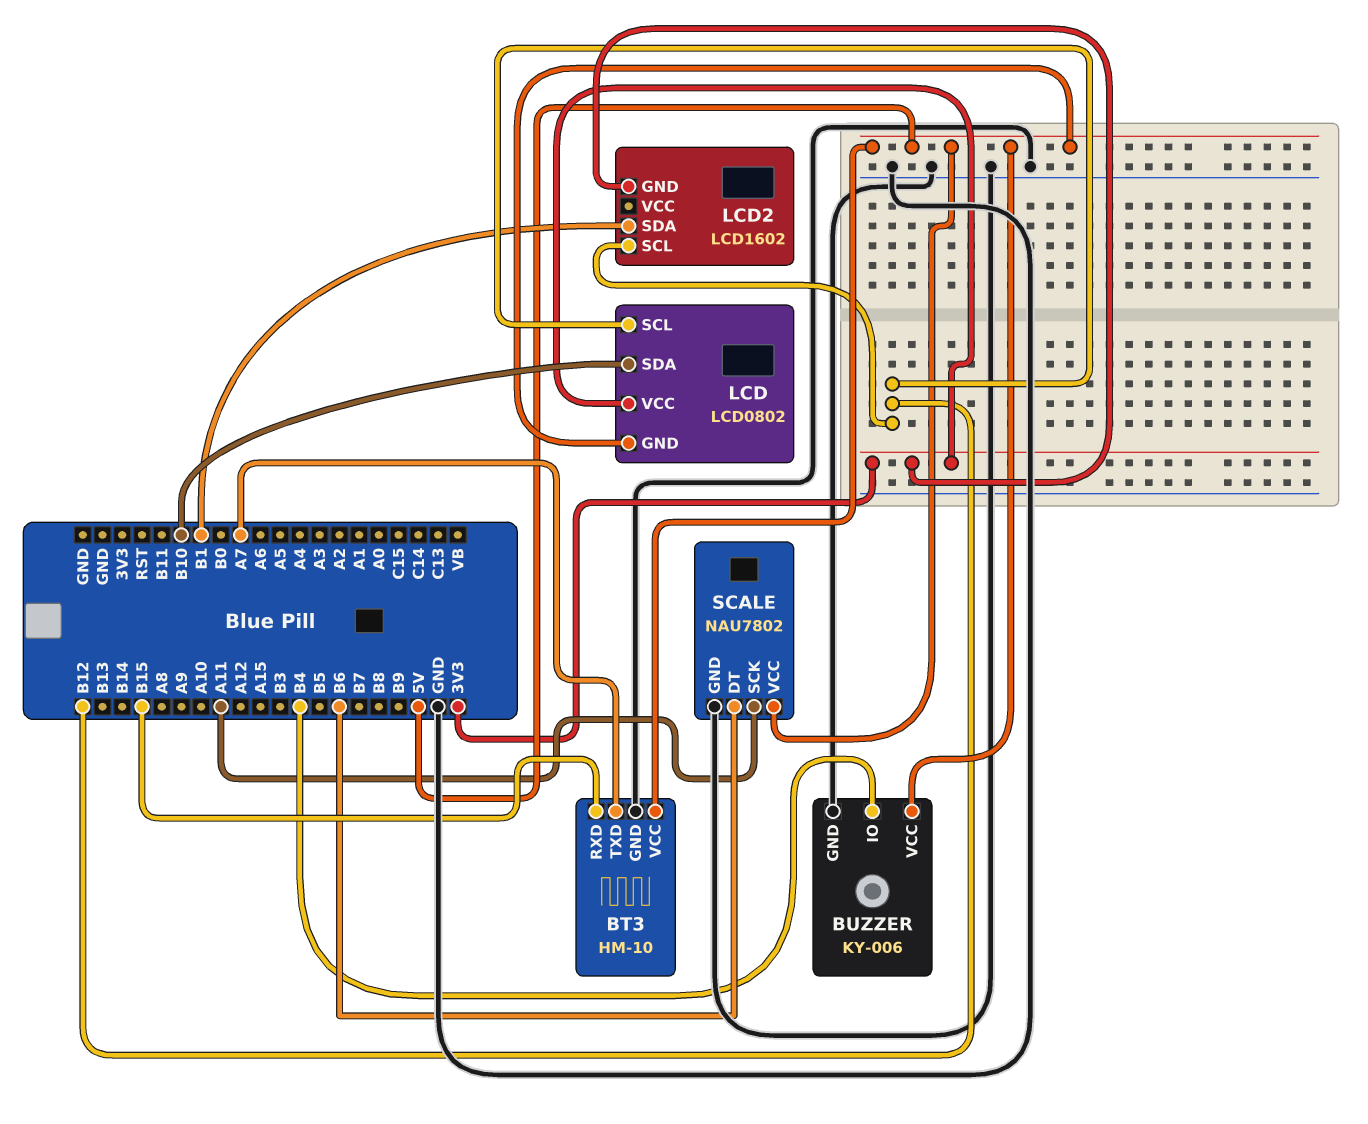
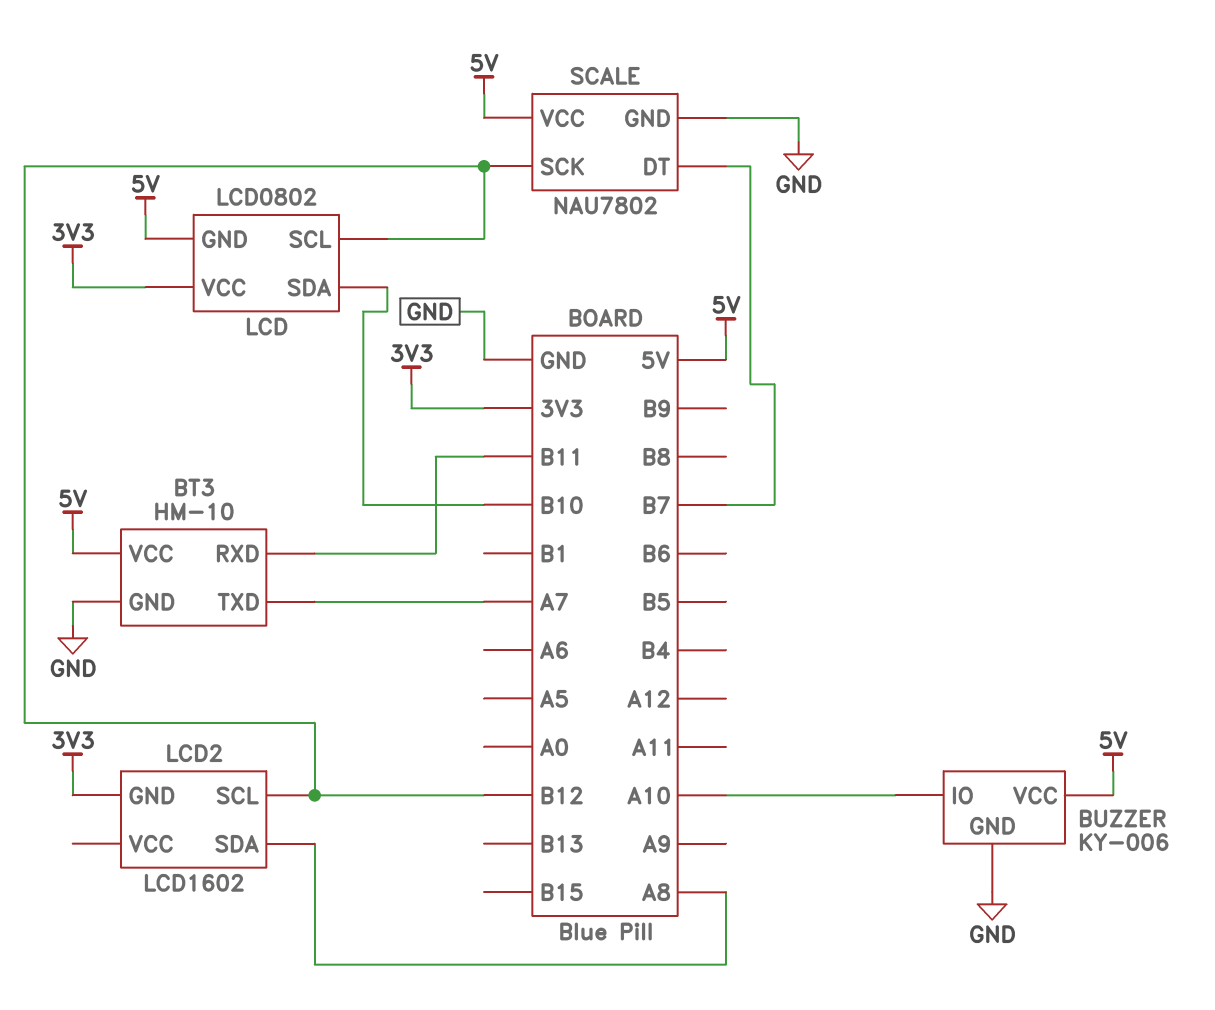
BT3 pin RXD: B15 -> B11
BUZZER pin IO: B4 -> A10
LCD2 pin SDA: B1 -> A8
SCALE pin DT: B6 -> B7
SCALE pin SCK: A11 -> B12

